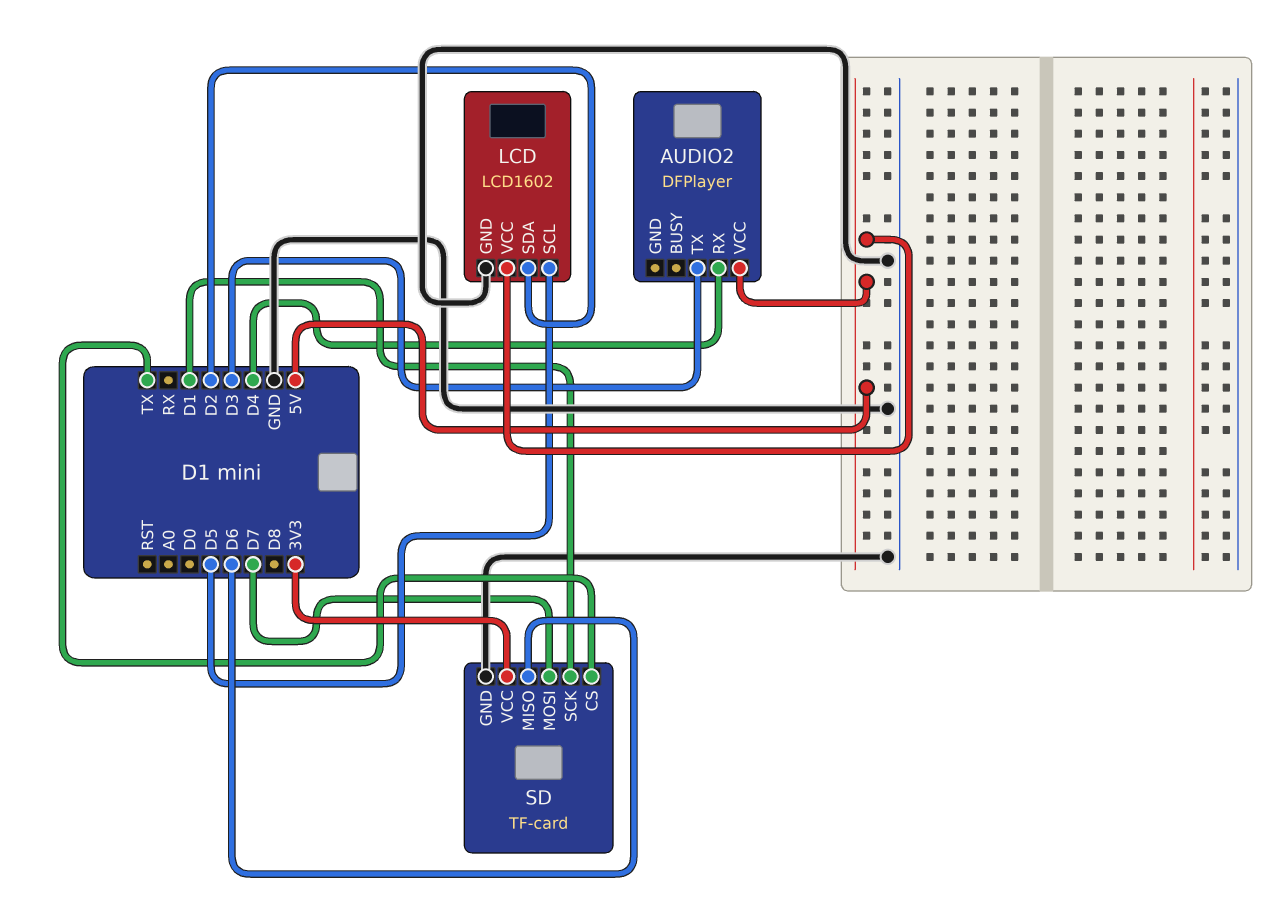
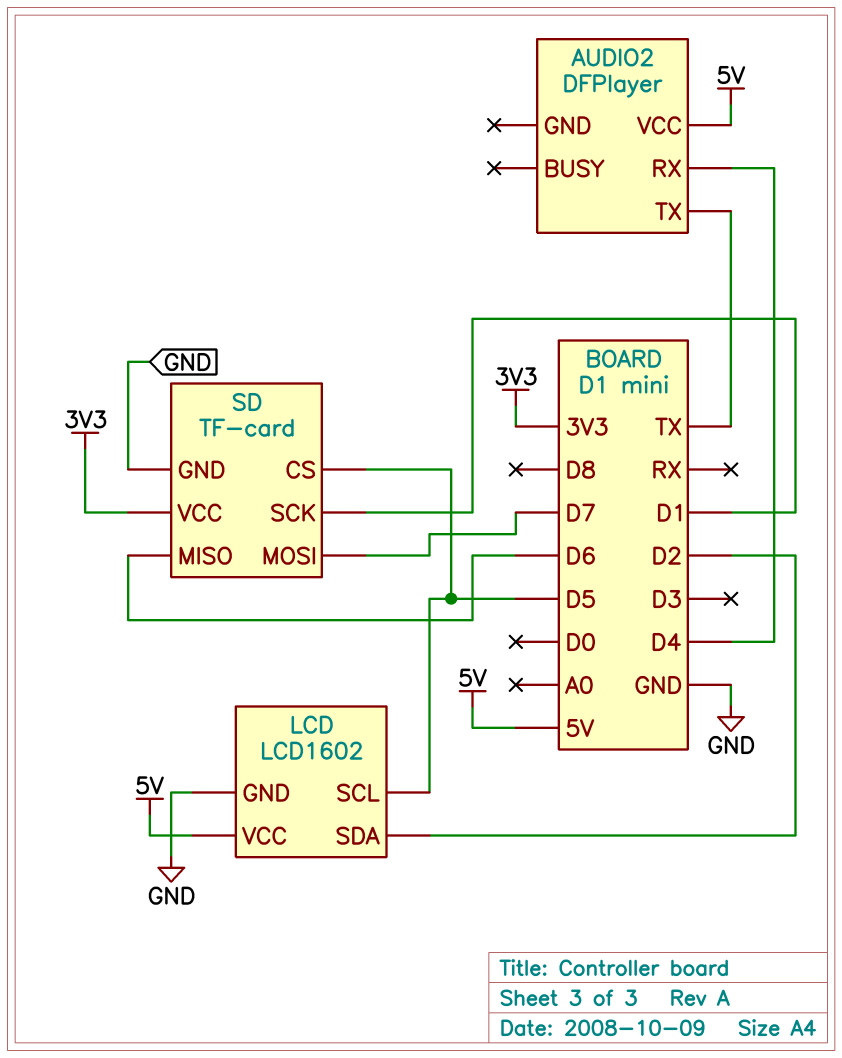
AUDIO2 pin TX: D3 -> TX
SD pin CS: TX -> D5

